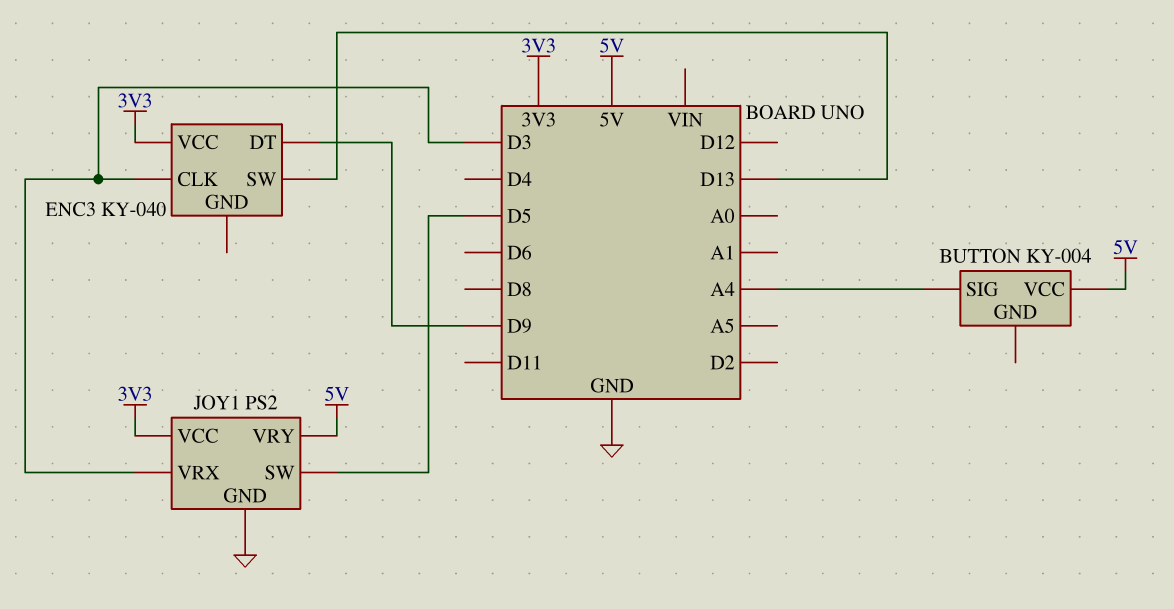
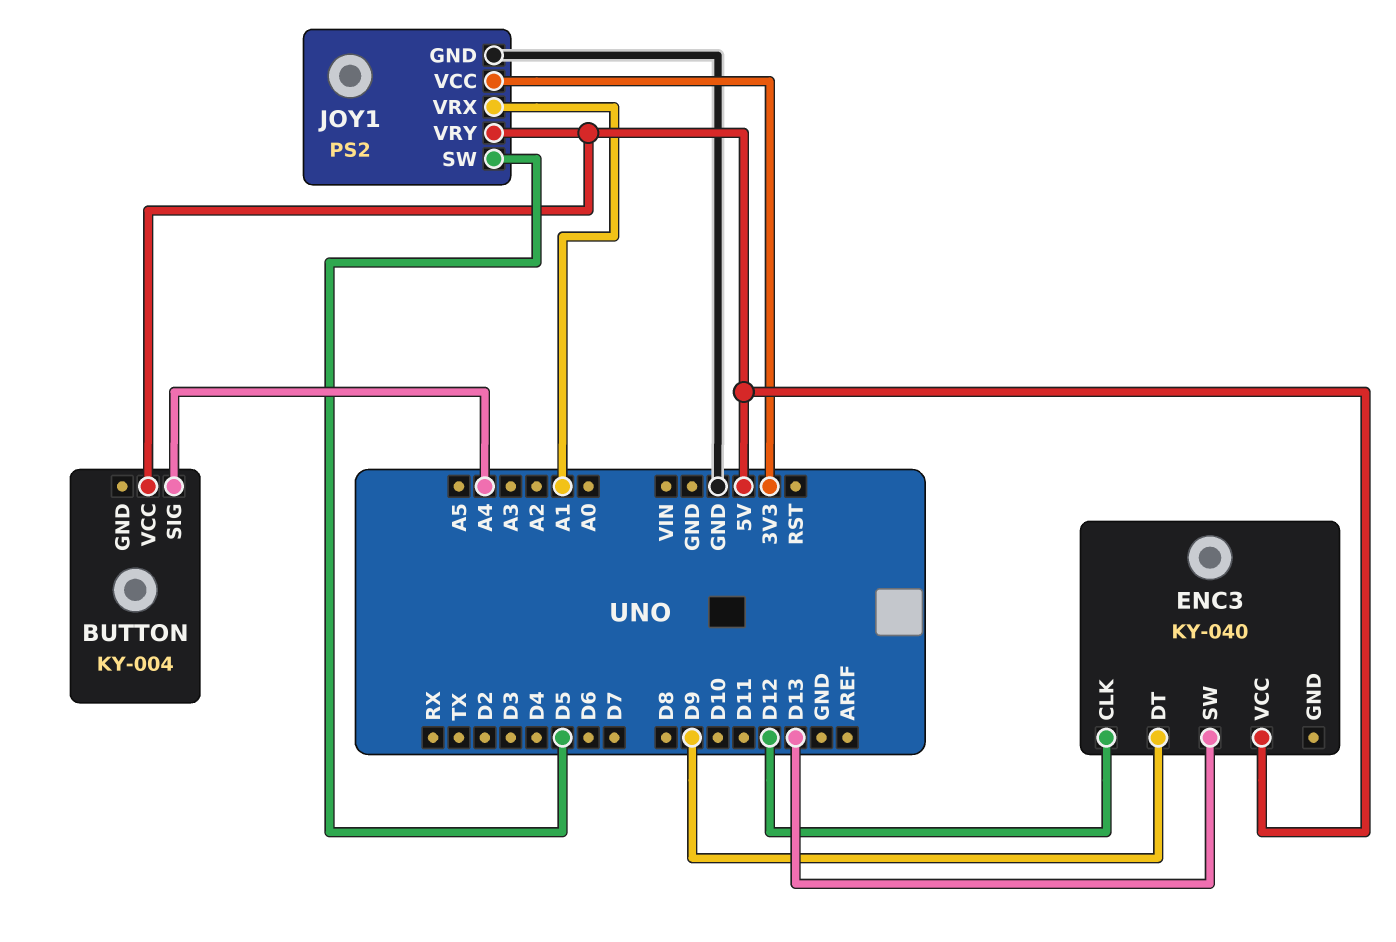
ENC3 pin CLK: D3 -> D12
ENC3 pin VCC: 3V3 -> 5V
JOY1 pin VRX: D3 -> A1

